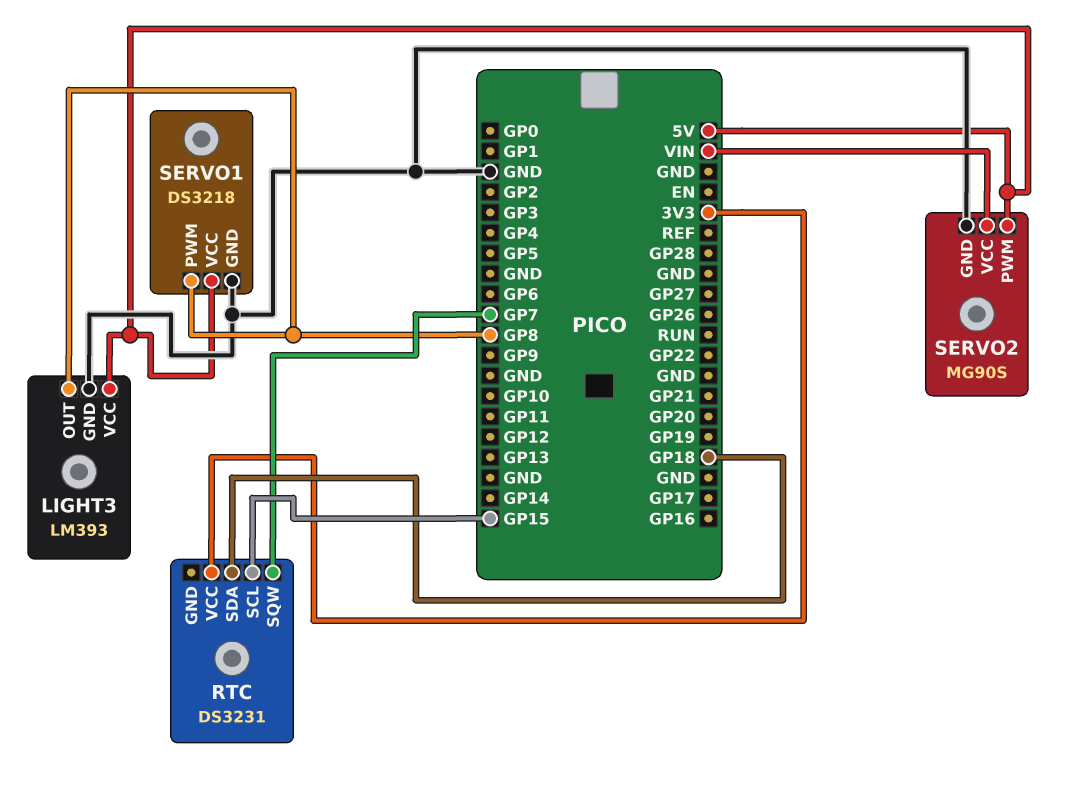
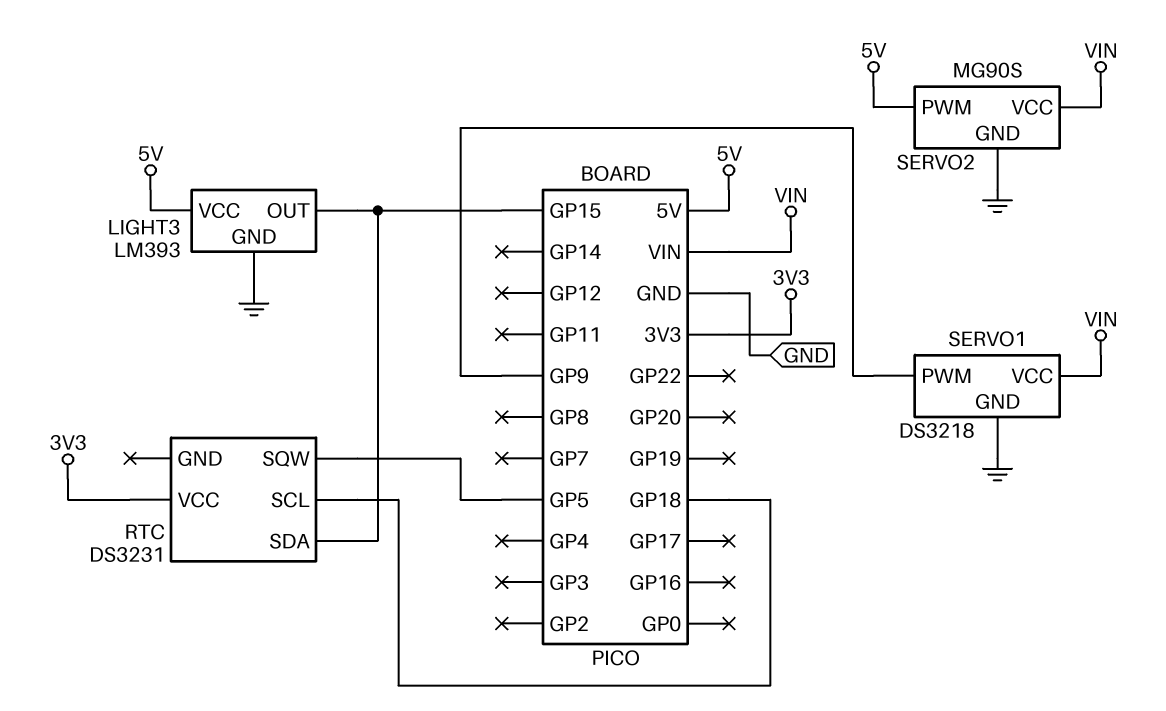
LIGHT3 pin OUT: GP8 -> GP15
RTC pin SCL: GP15 -> GP18
RTC pin SDA: GP18 -> GP15
RTC pin SQW: GP7 -> GP5
SERVO1 pin PWM: GP8 -> GP9
SERVO1 pin VCC: 5V -> VIN

